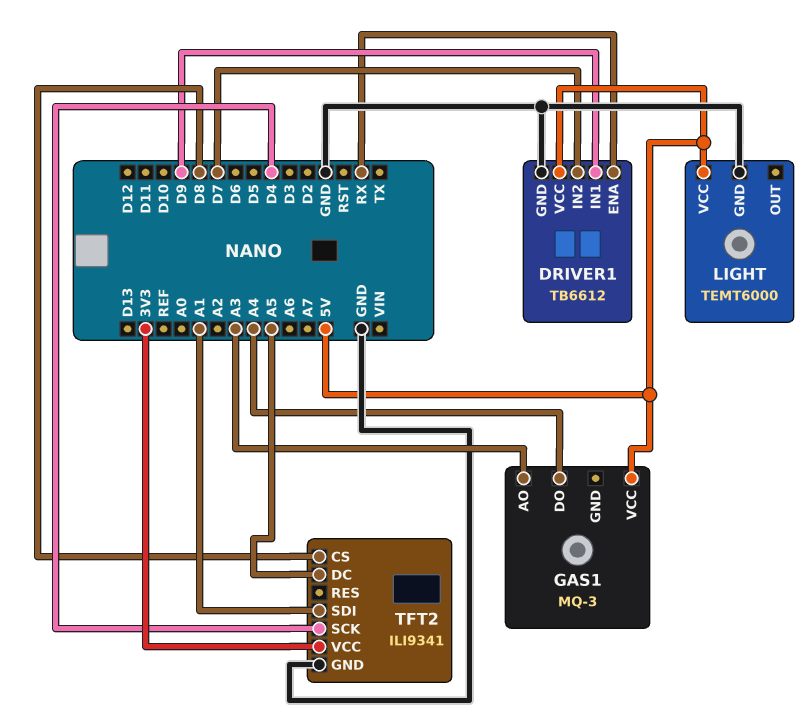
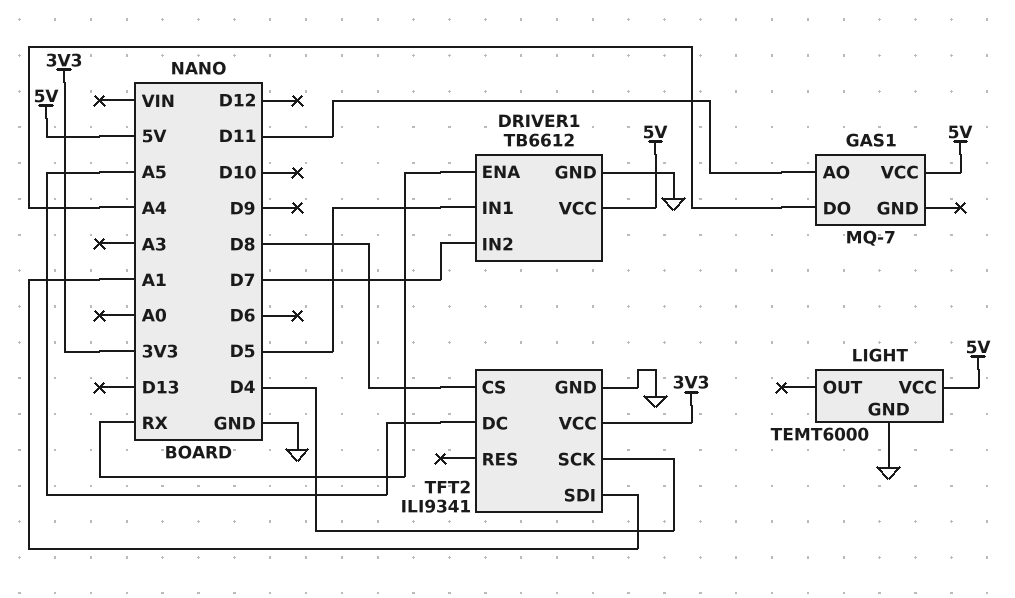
DRIVER1 pin IN1: D9 -> D5
GAS1: MQ-3 -> MQ-7
GAS1 pin AO: A3 -> D11

